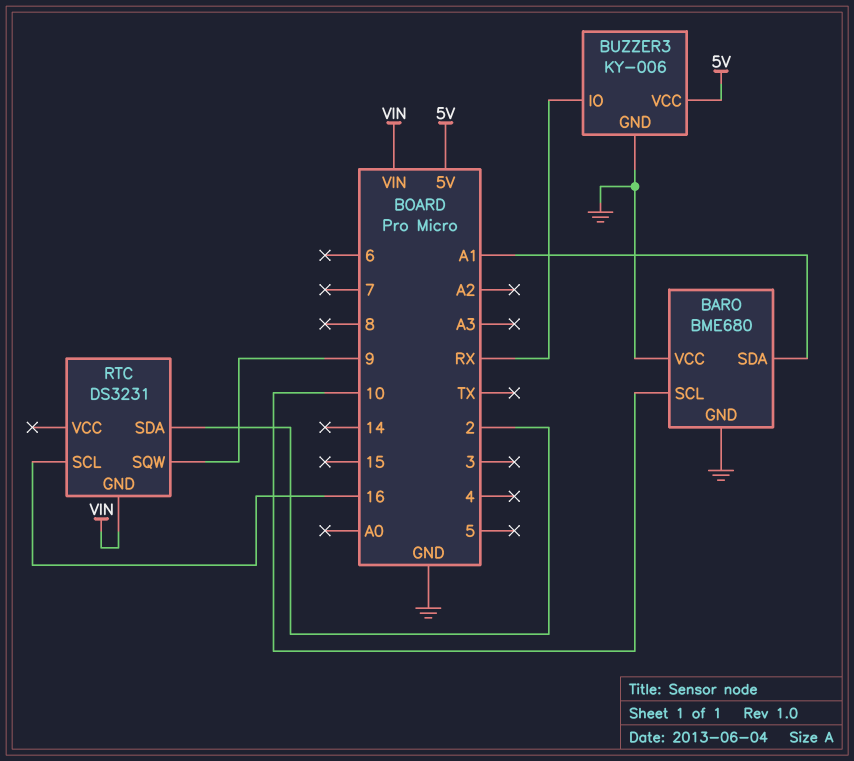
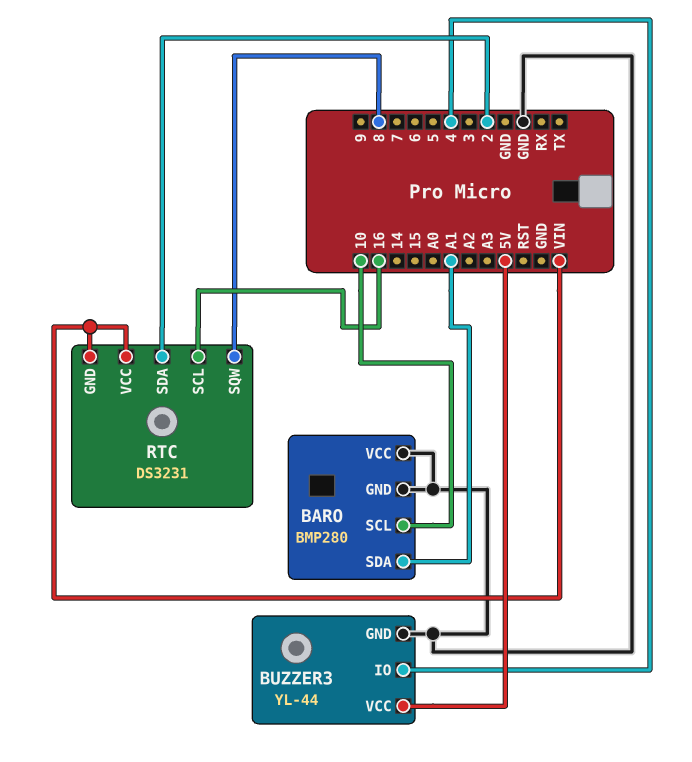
BARO: BME680 -> BMP280
BUZZER3: KY-006 -> YL-44
BUZZER3 pin IO: RX -> 4
RTC pin SQW: 9 -> 8
RTC pin VCC: none -> VIN

